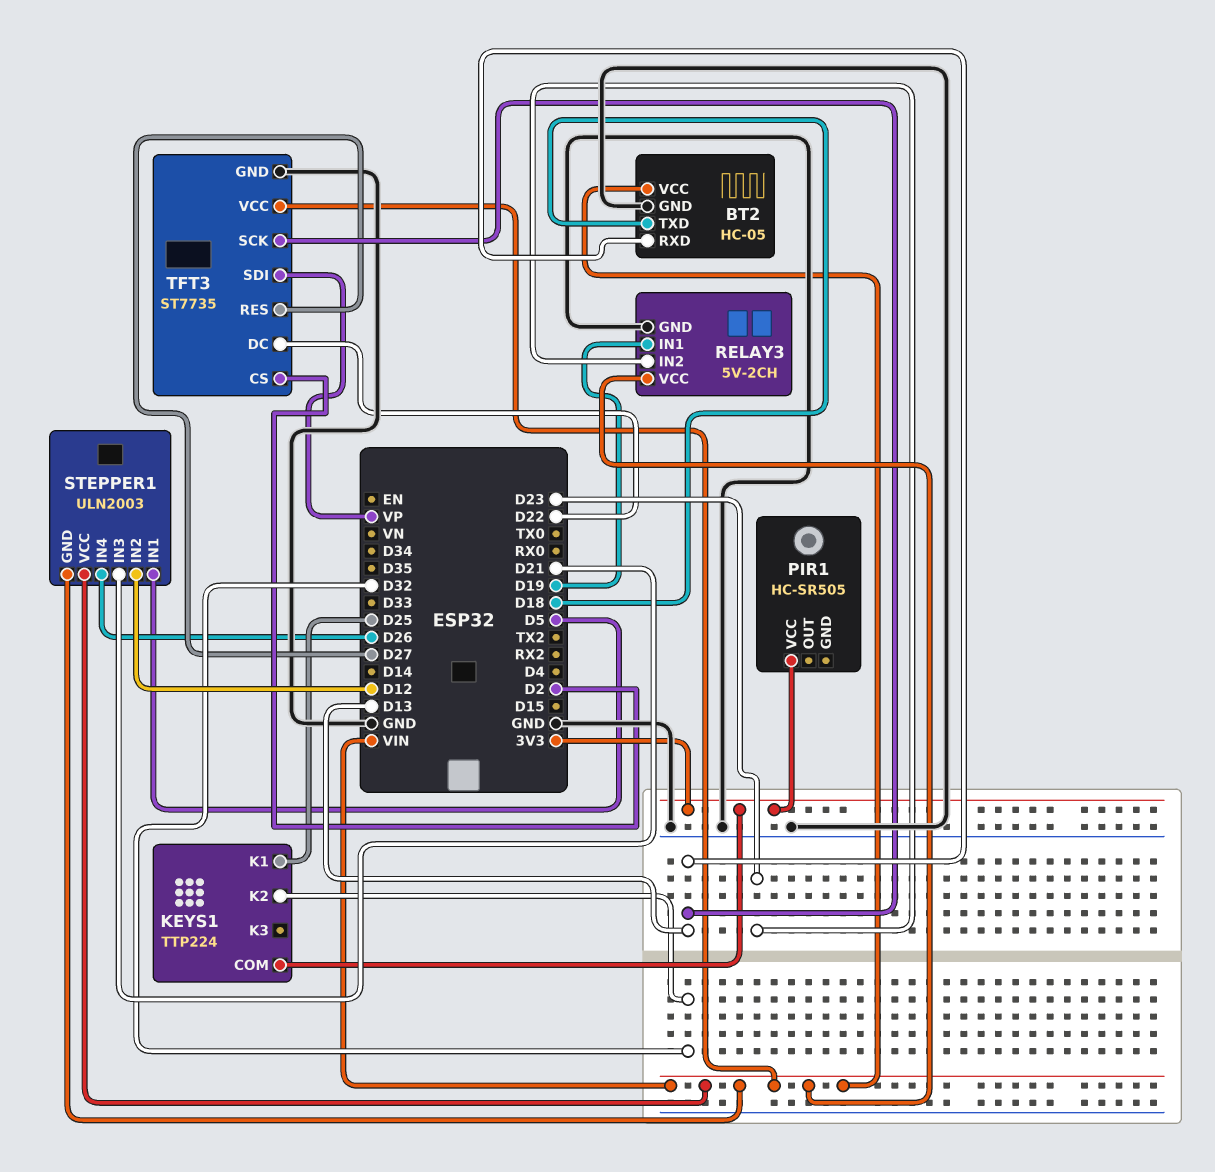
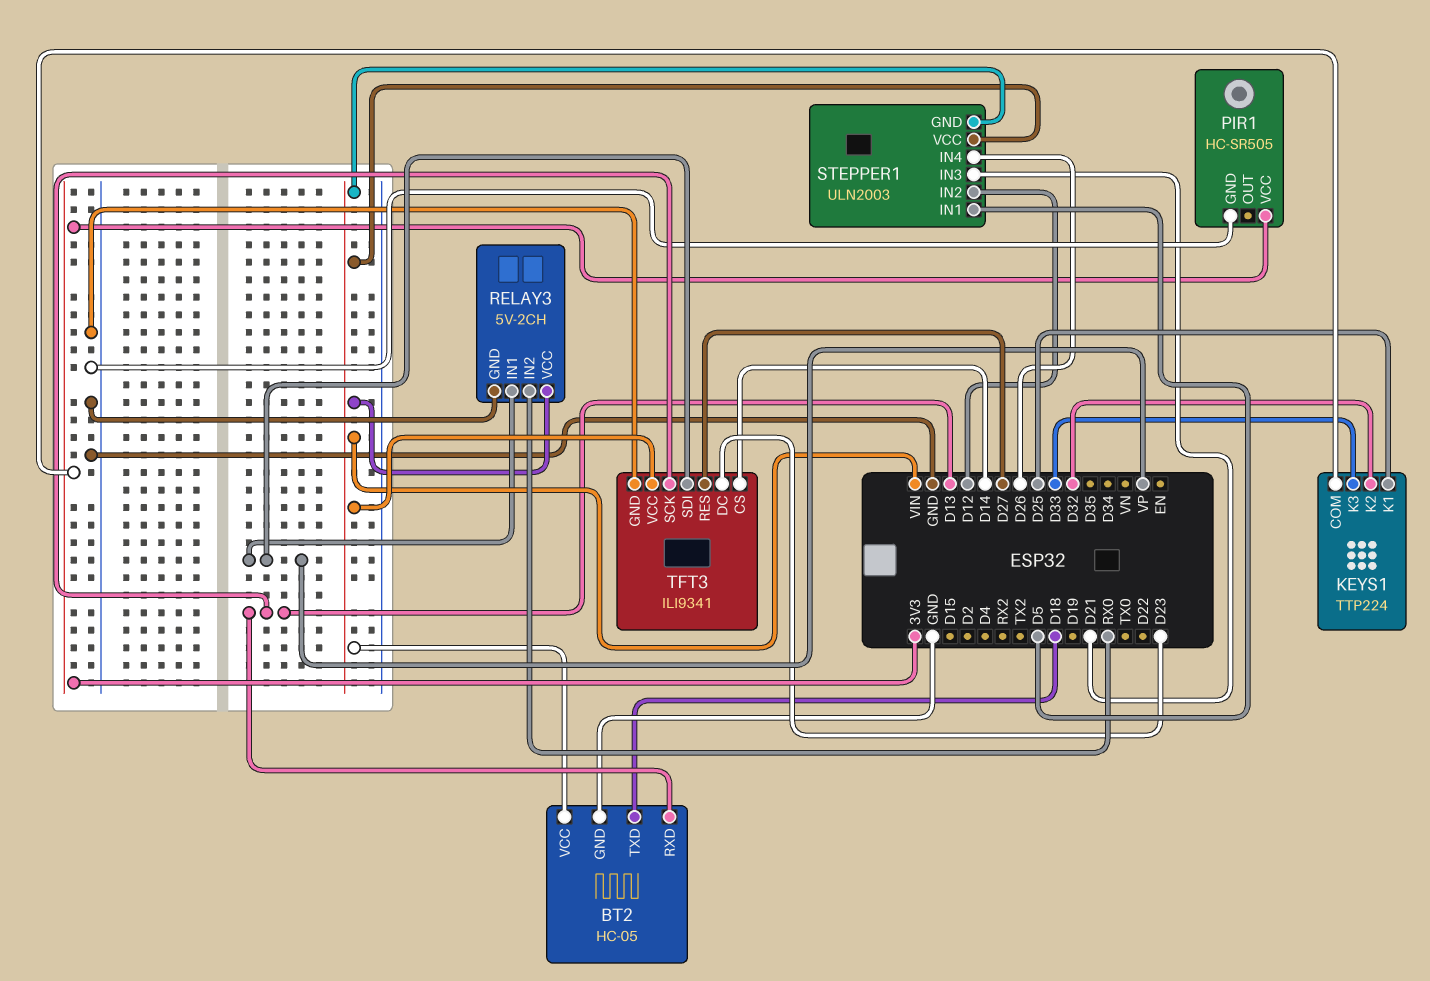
KEYS1 pin K3: none -> D33
PIR1 pin GND: none -> GND
RELAY3 pin IN1: D19 -> VP
RELAY3 pin IN2: D23 -> RX0
TFT3: ST7735 -> ILI9341
TFT3 pin CS: D2 -> D14
TFT3 pin DC: D22 -> D23

